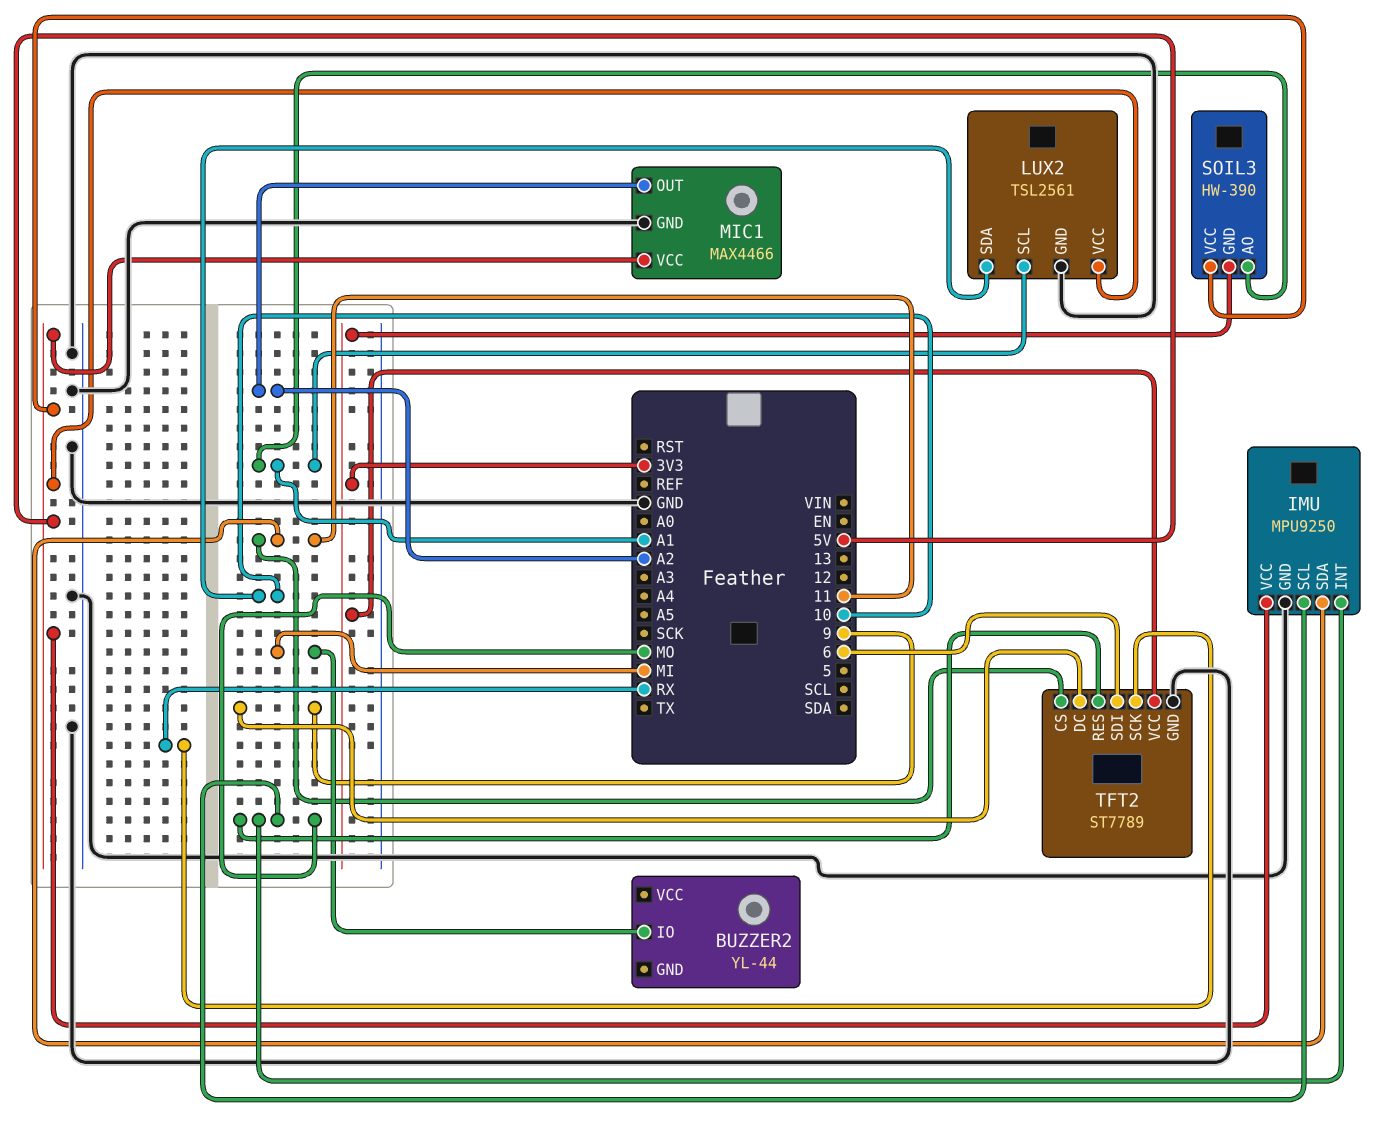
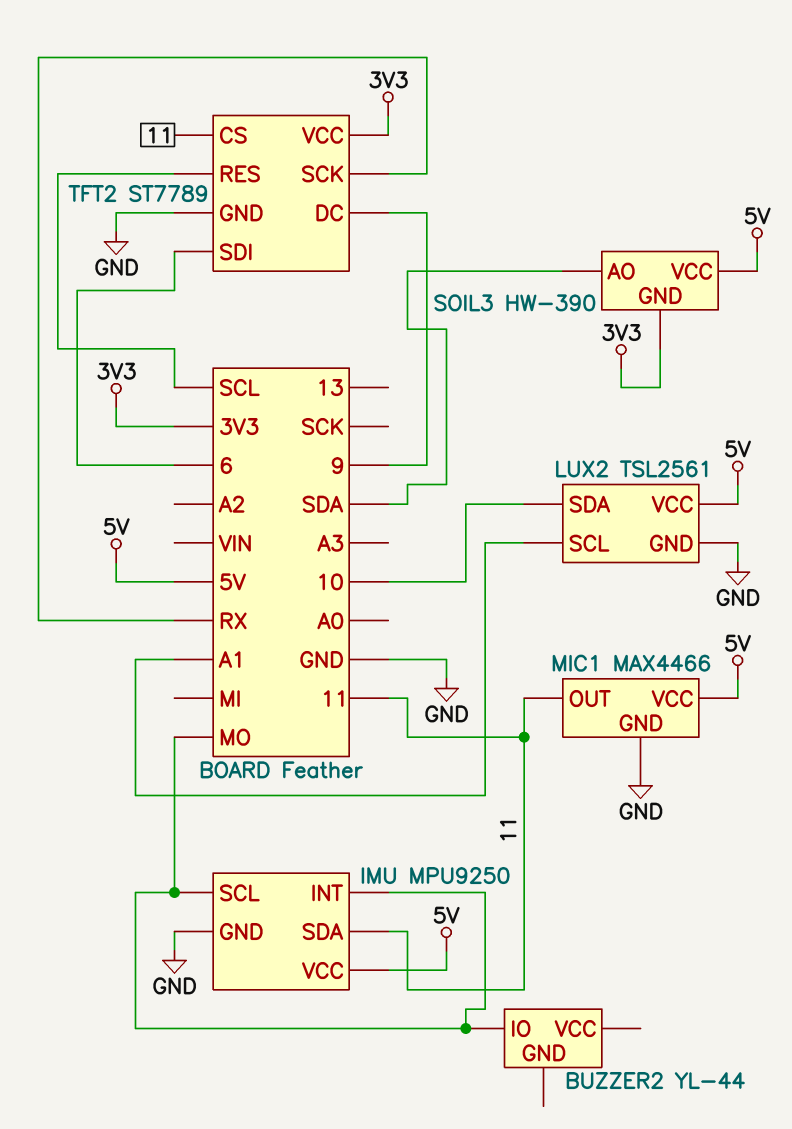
BUZZER2 pin IO: MI -> MO
MIC1 pin OUT: A2 -> 11
SOIL3 pin AO: A1 -> SDA
TFT2 pin RES: MO -> SCL

